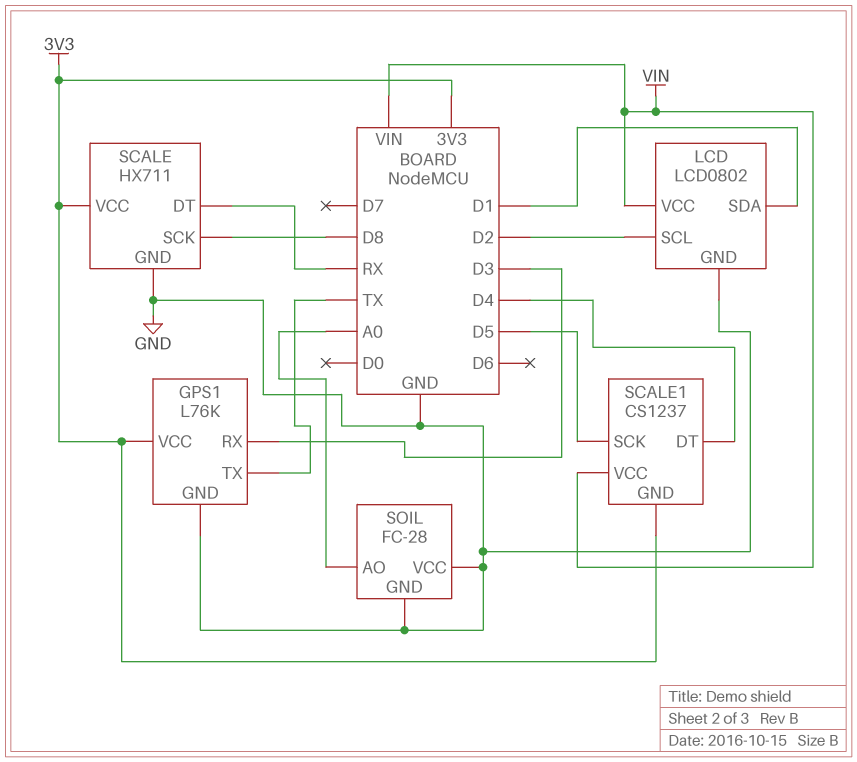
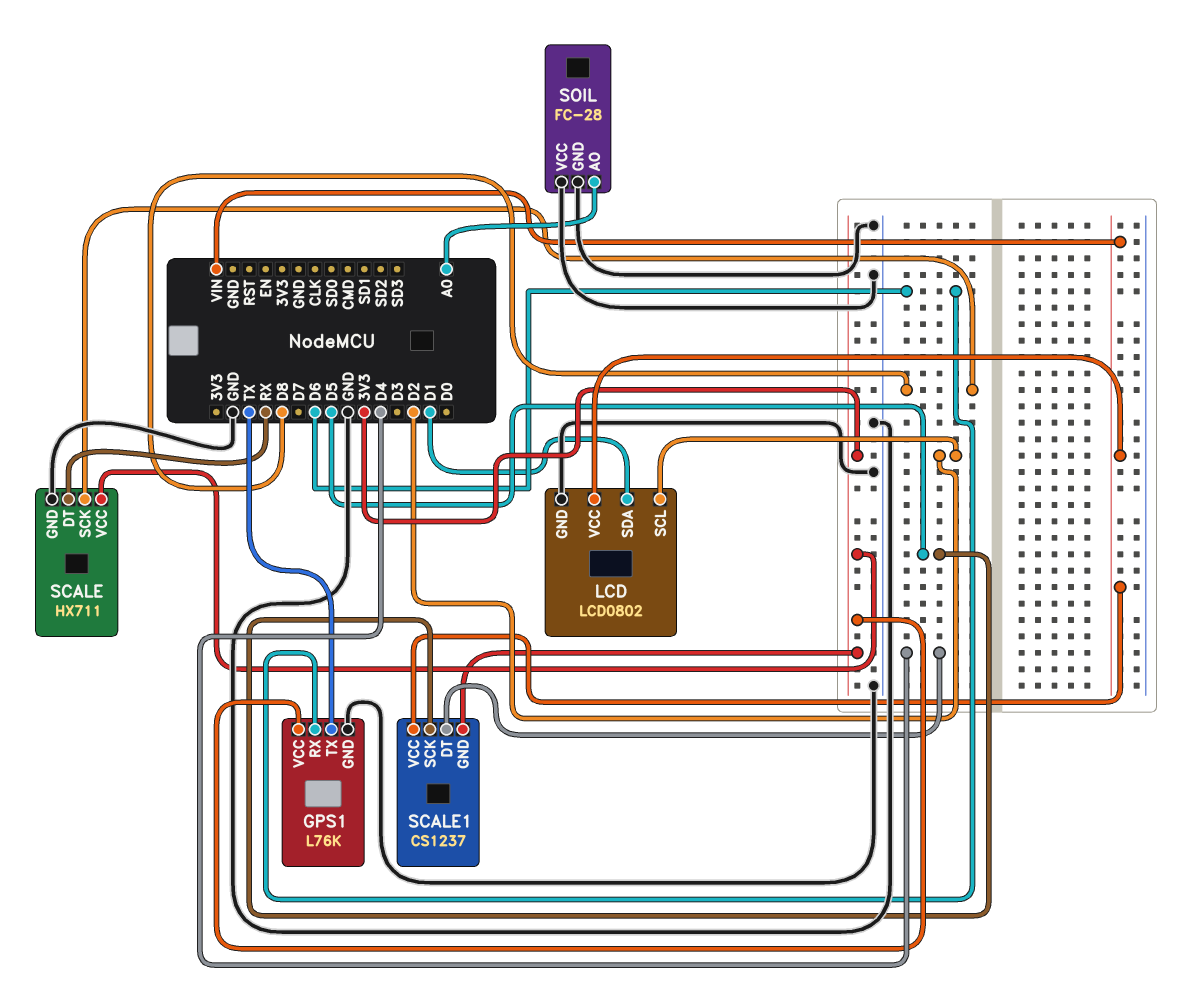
GPS1 pin RX: D3 -> D6

